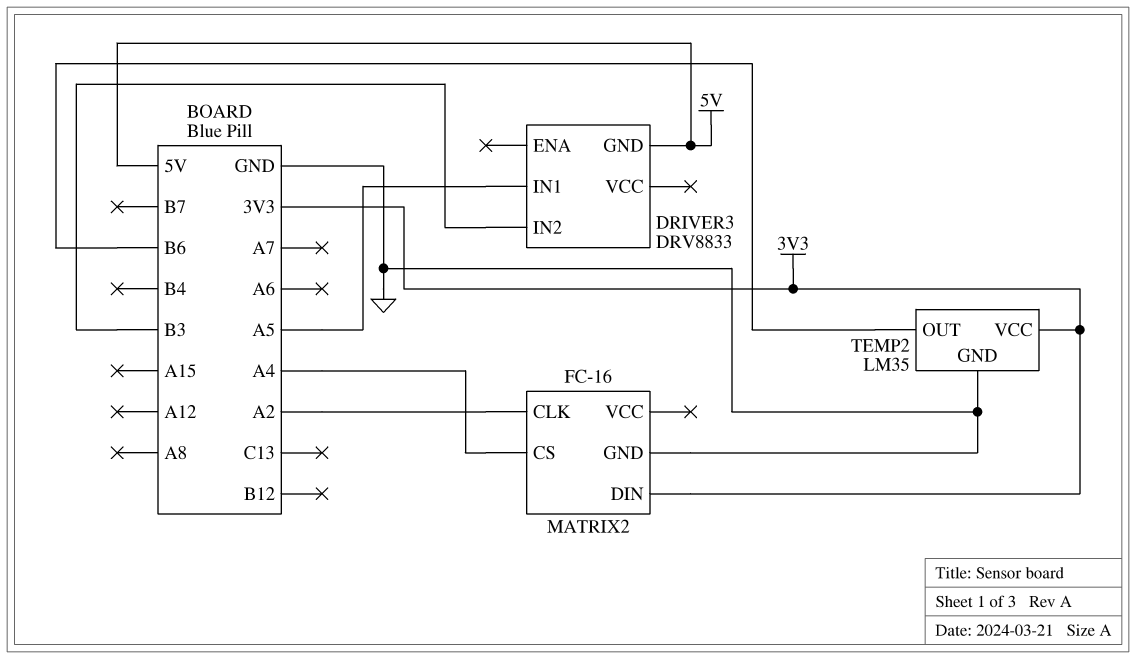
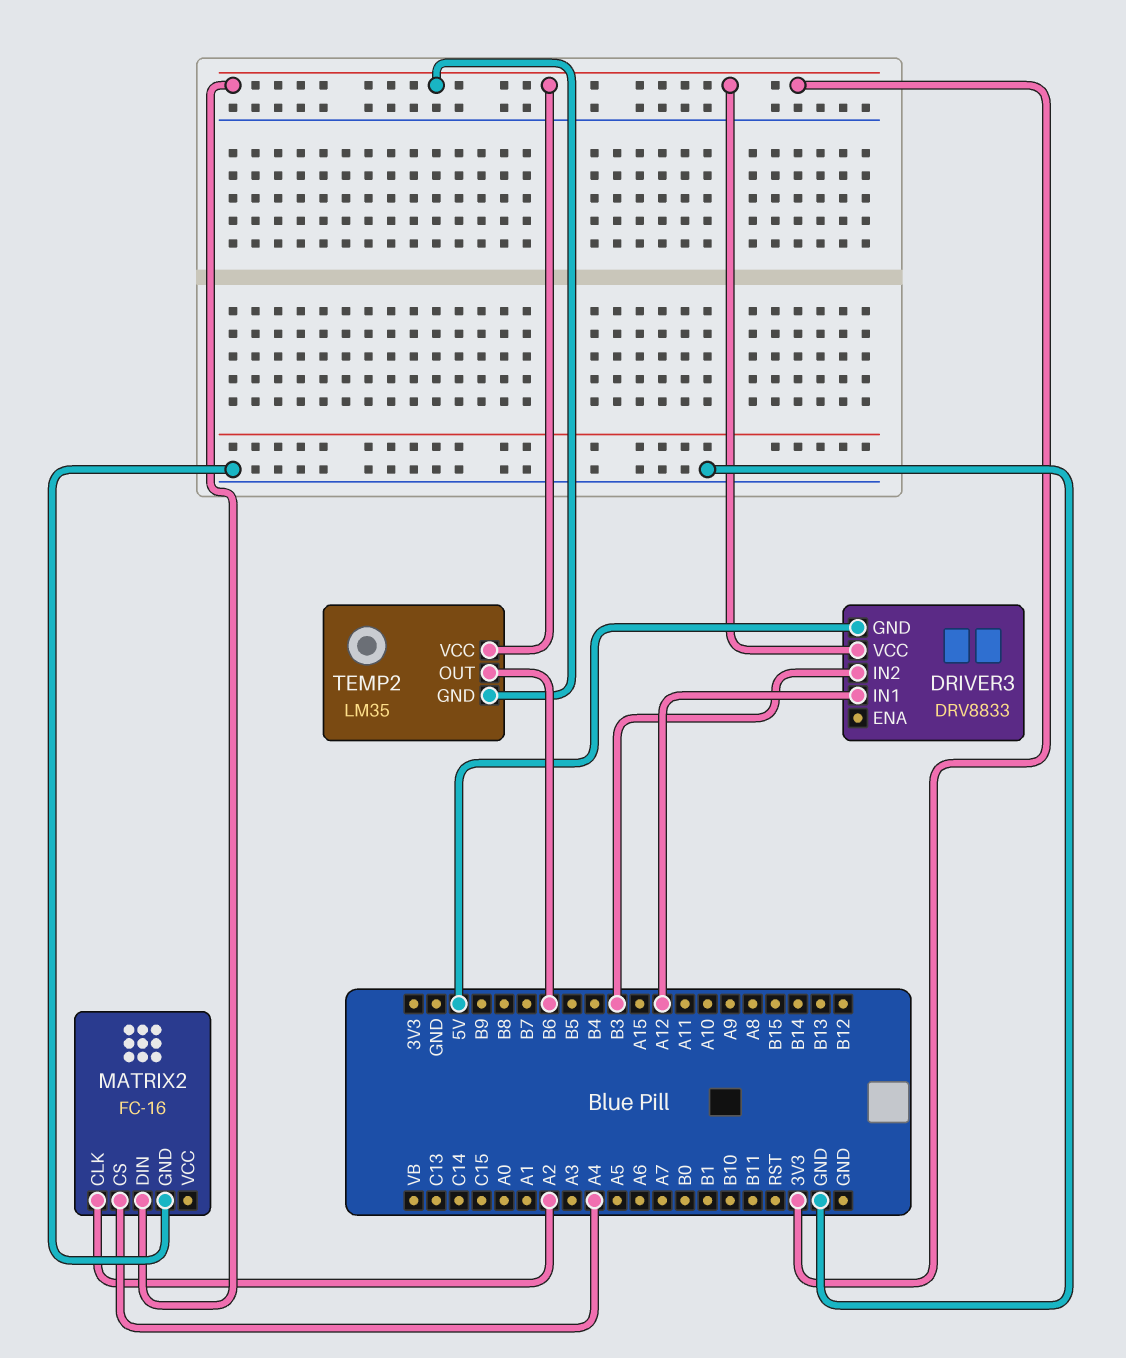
DRIVER3 pin IN1: A5 -> A12
DRIVER3 pin VCC: none -> 3V3
TEMP2 pin GND: GND -> 3V3

